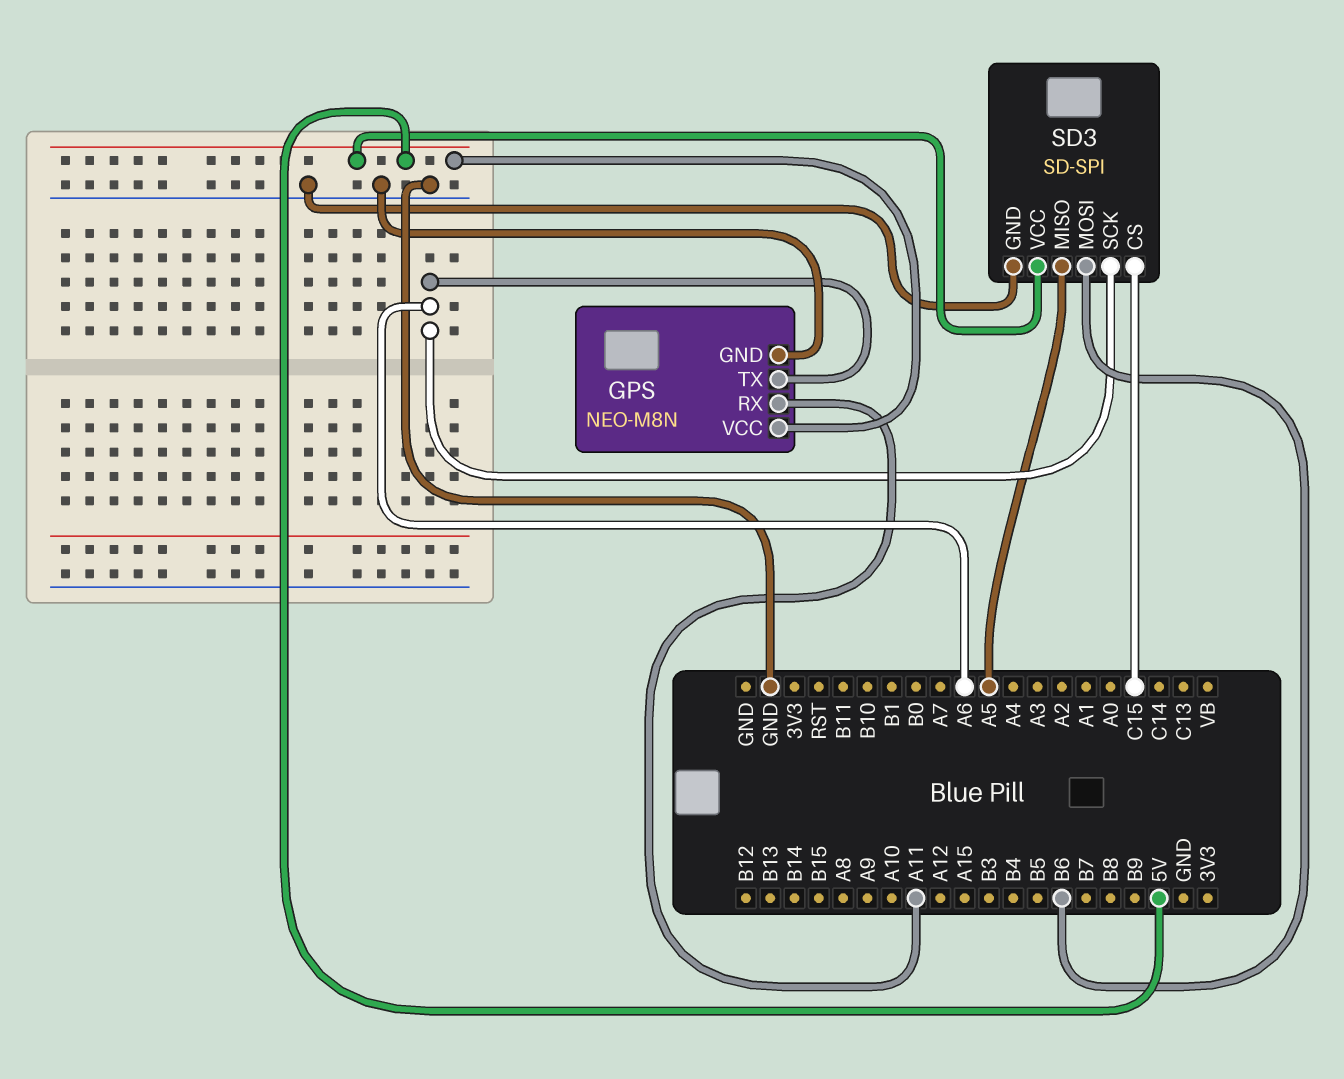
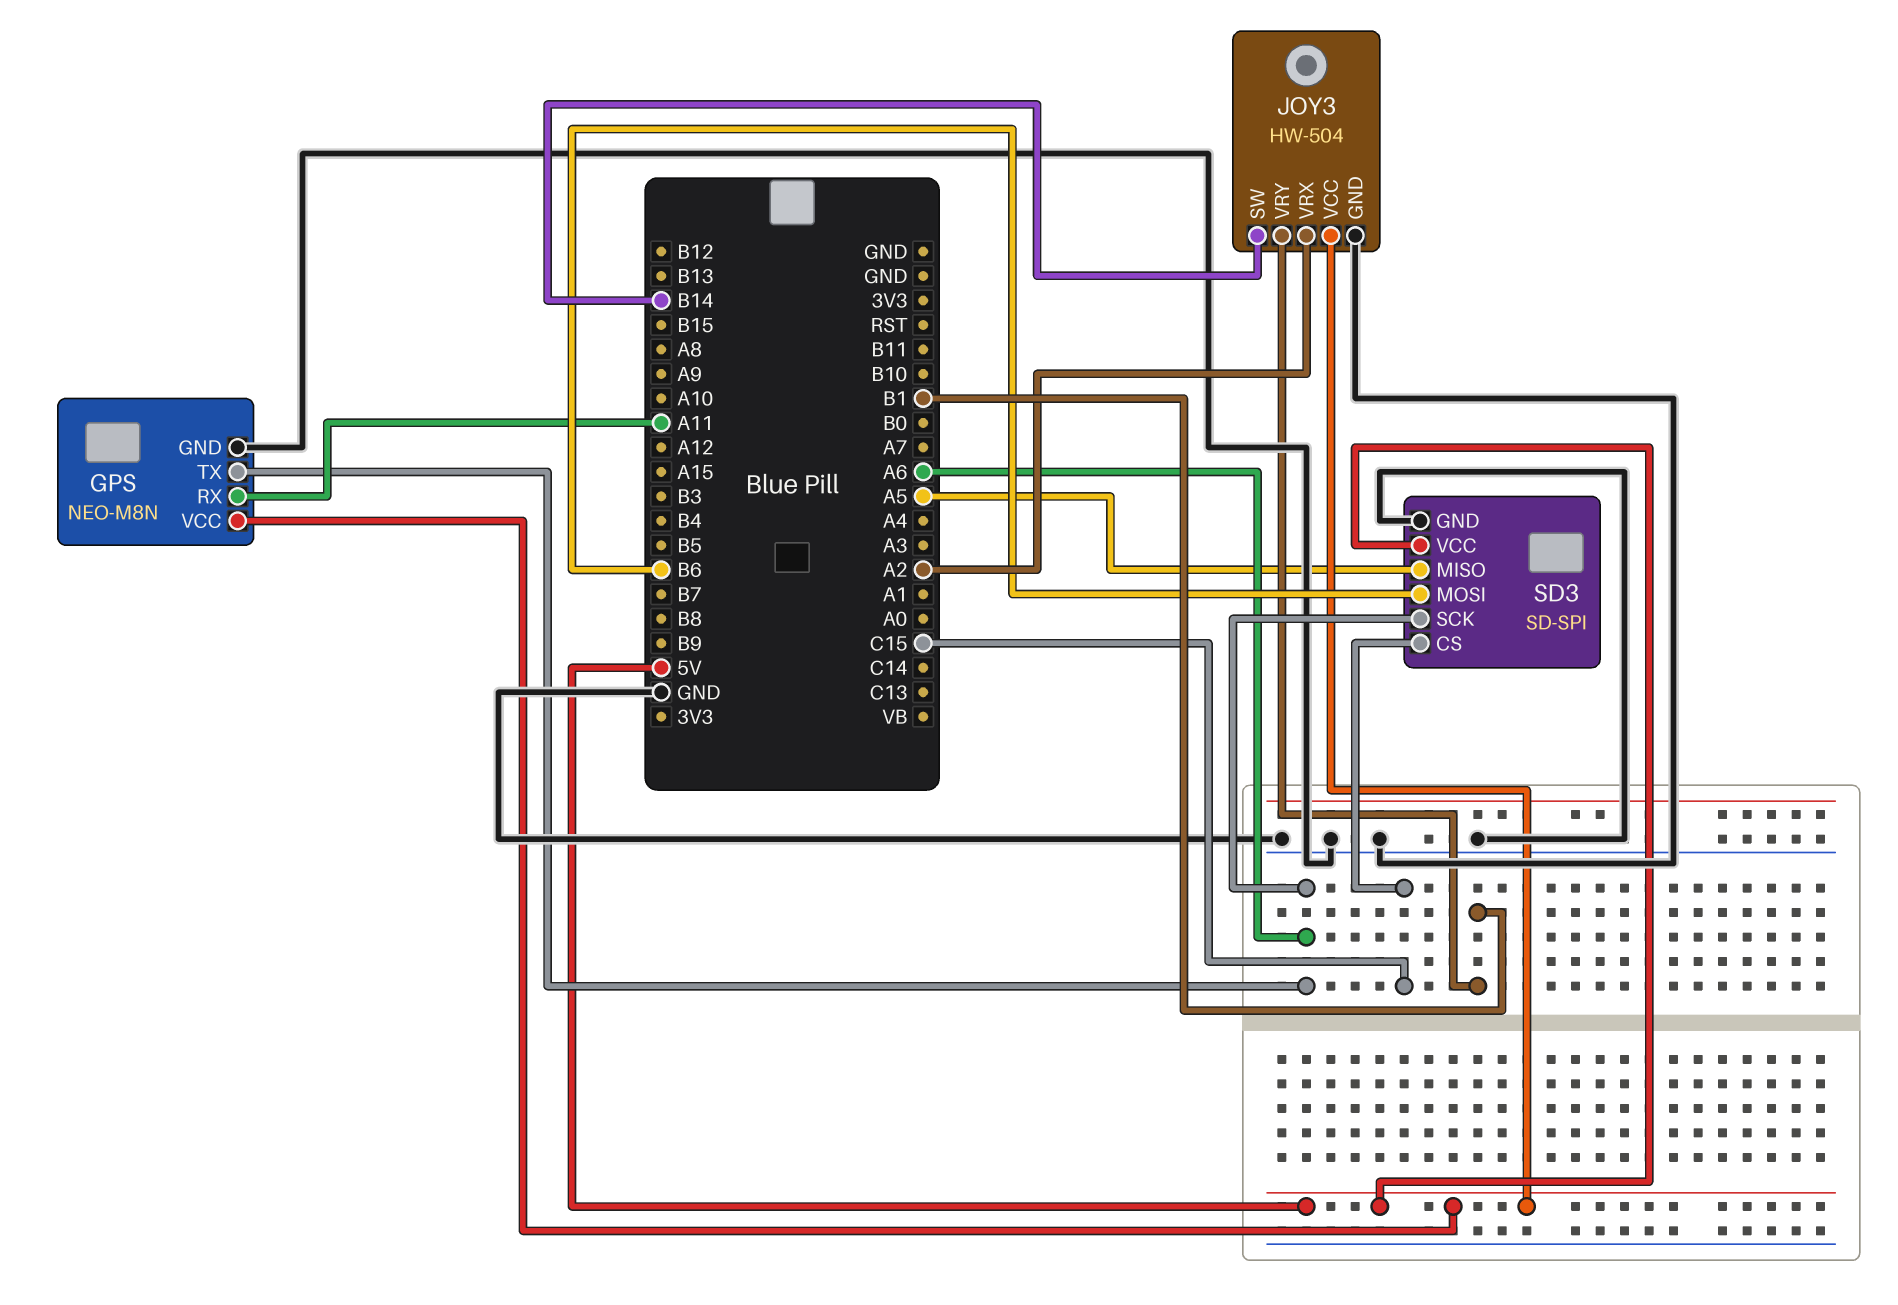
JOY3: none -> HW-504
JOY3 pin GND: none -> GND
JOY3 pin SW: none -> B14
JOY3 pin VCC: none -> 5V
JOY3 pin VRX: none -> A2
JOY3 pin VRY: none -> B1

